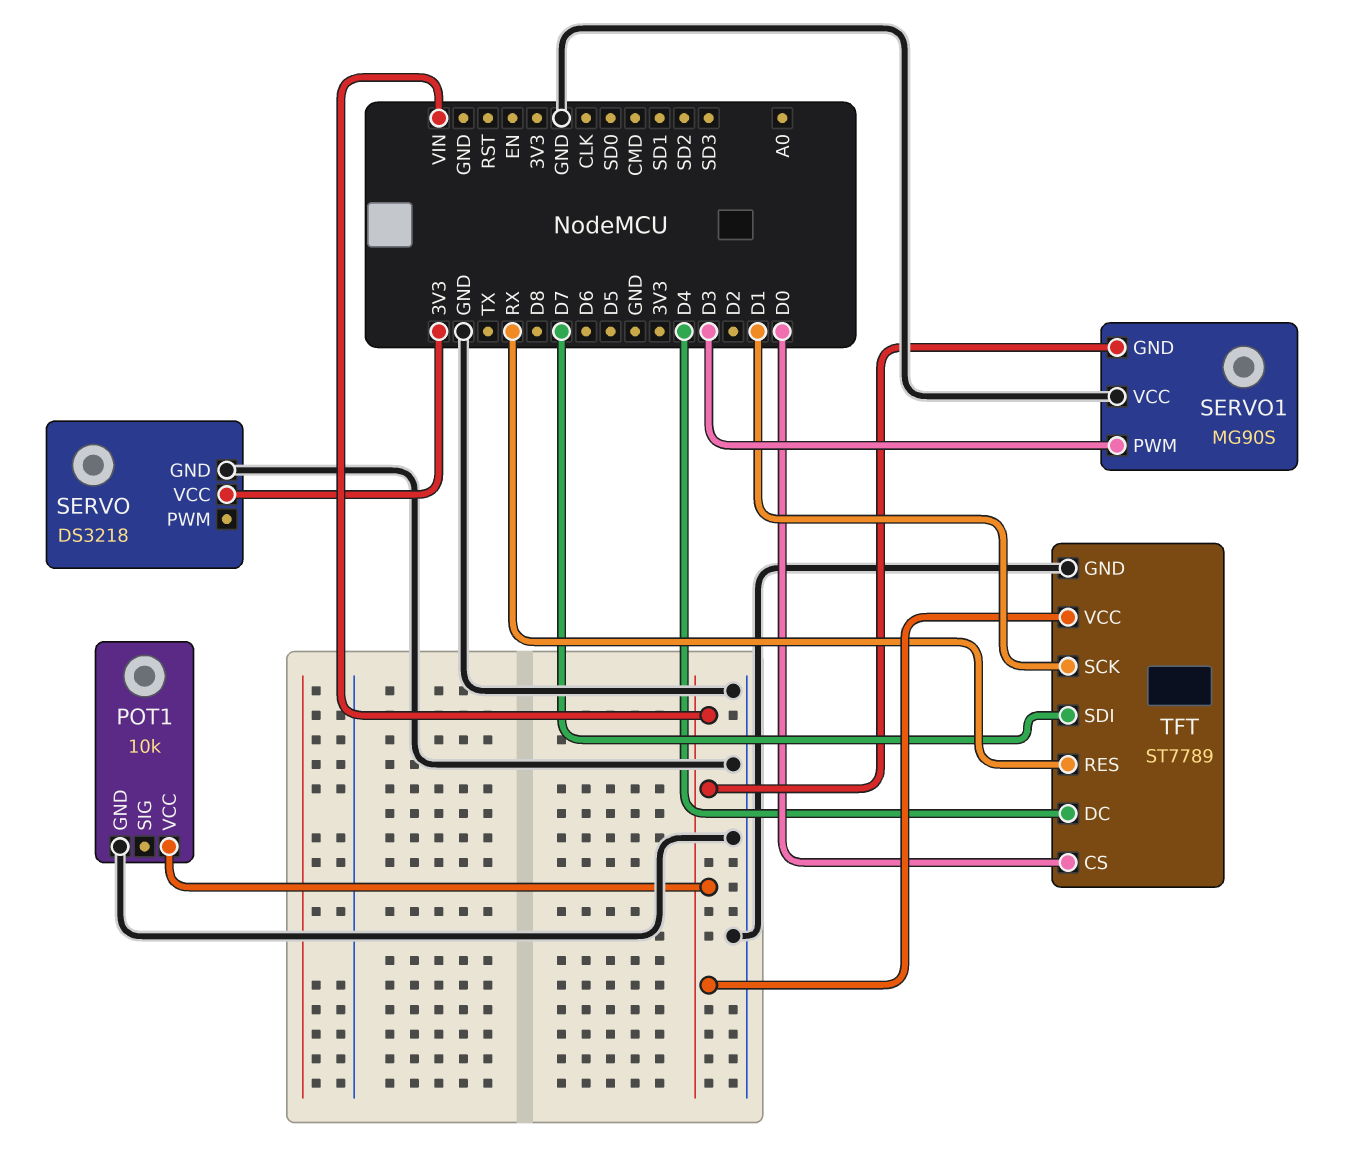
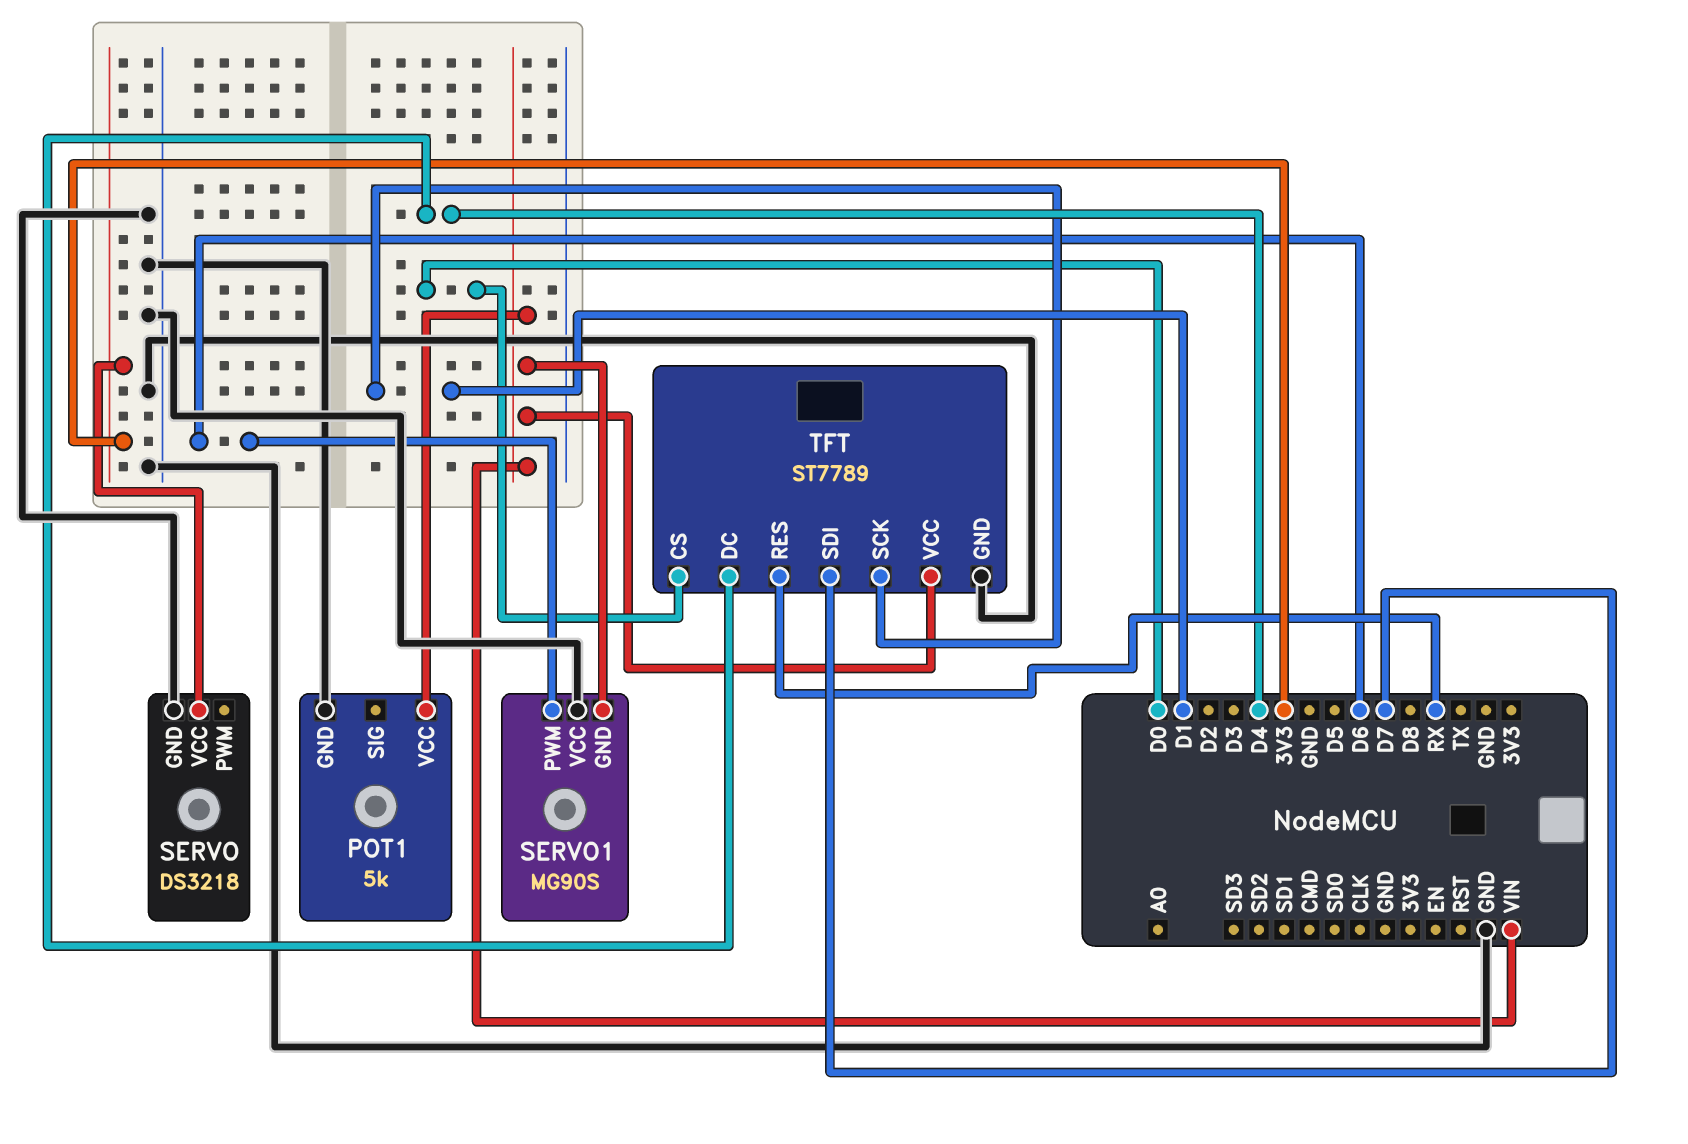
POT1: 10k -> 5k
SERVO1 pin PWM: D3 -> D6

